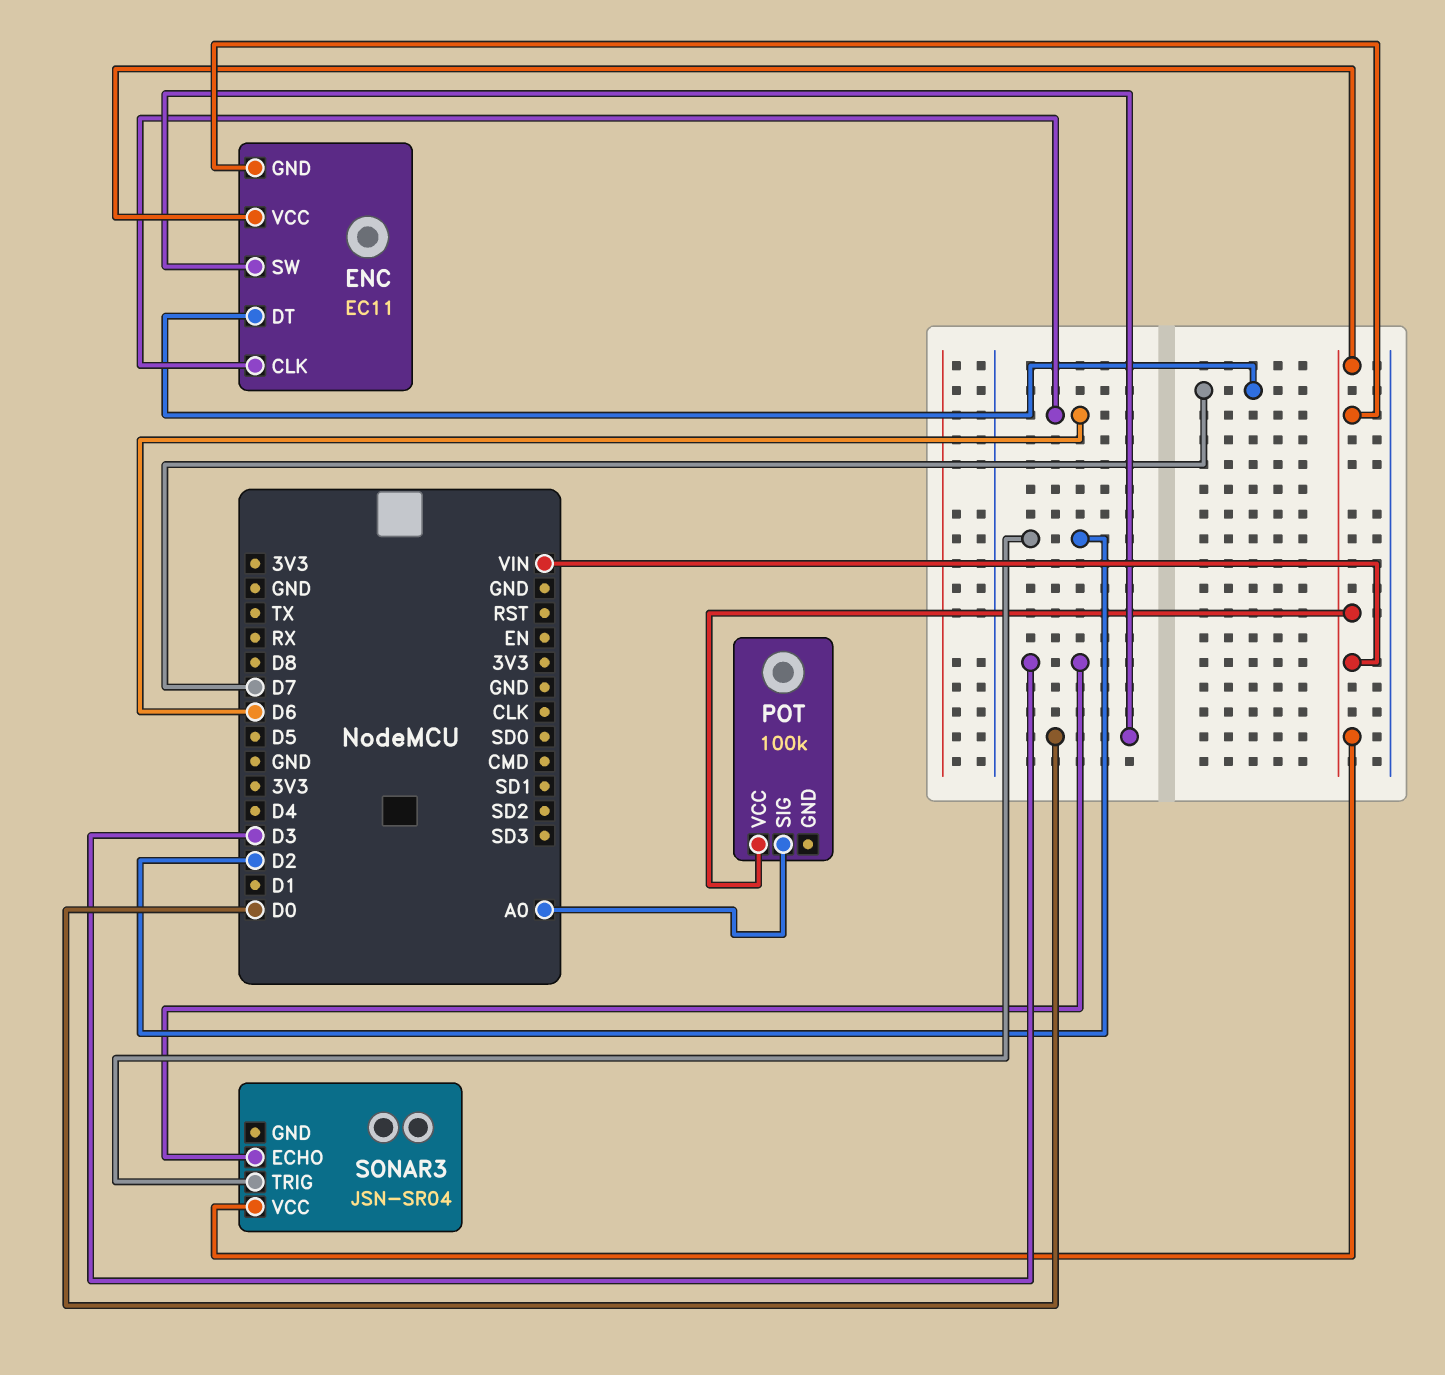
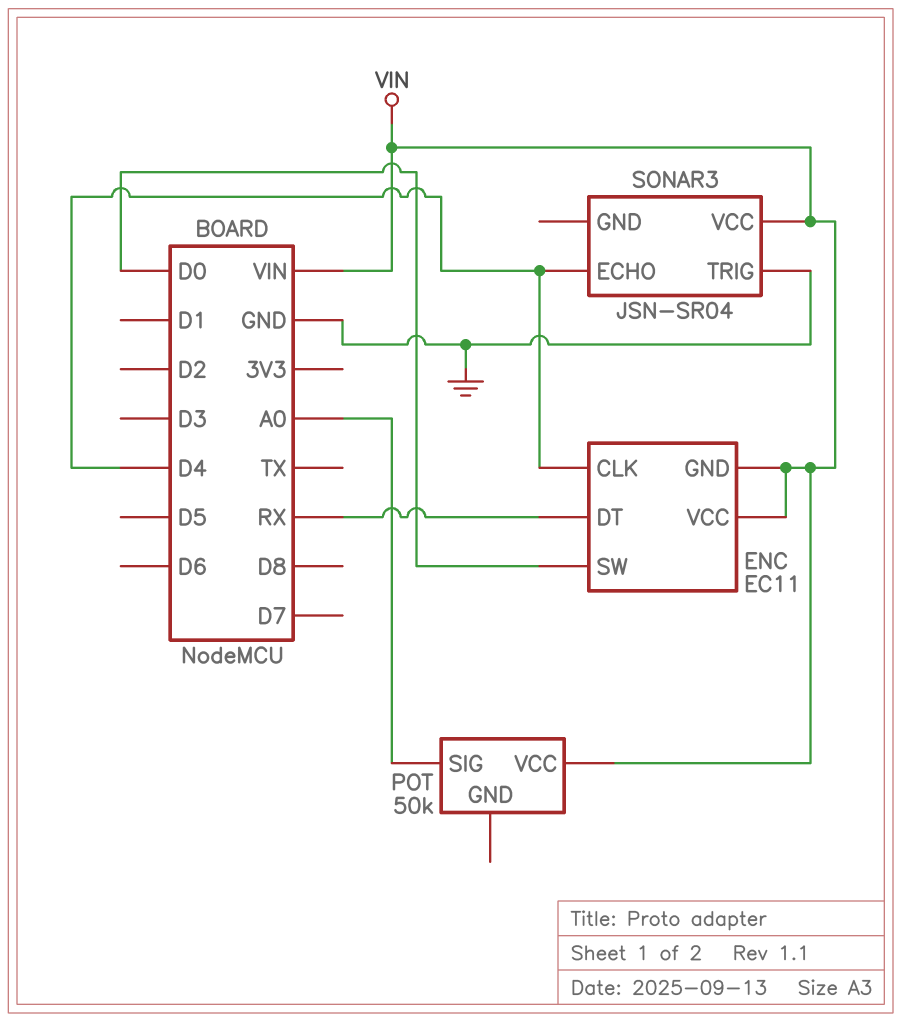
ENC pin CLK: D6 -> D4
ENC pin DT: D7 -> RX
POT: 100k -> 50k
SONAR3 pin ECHO: D3 -> D4
SONAR3 pin TRIG: D2 -> GND

